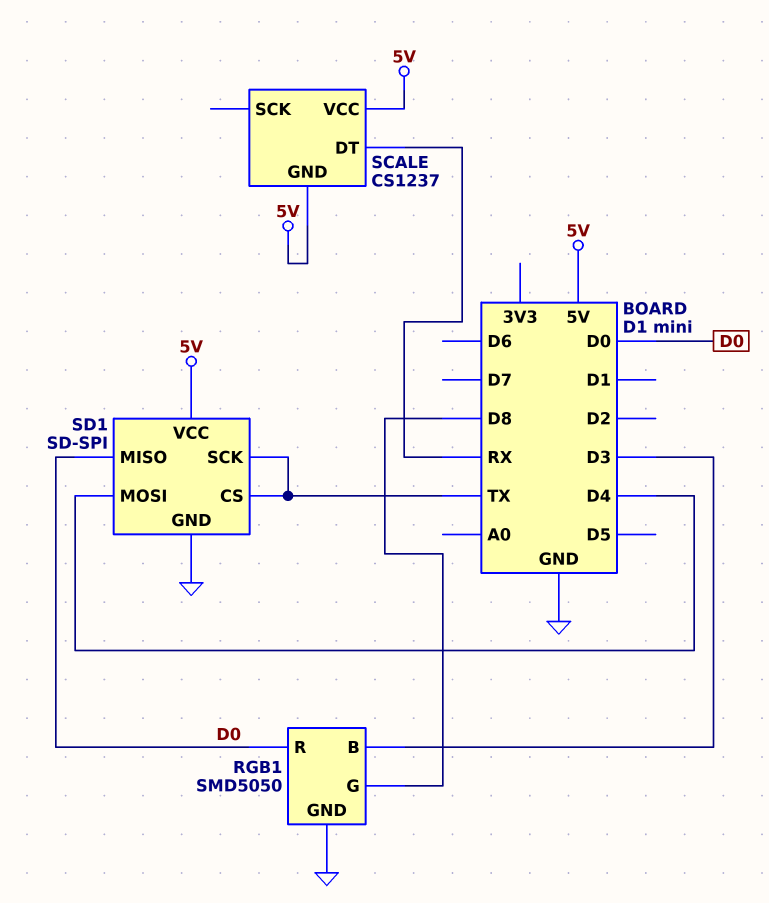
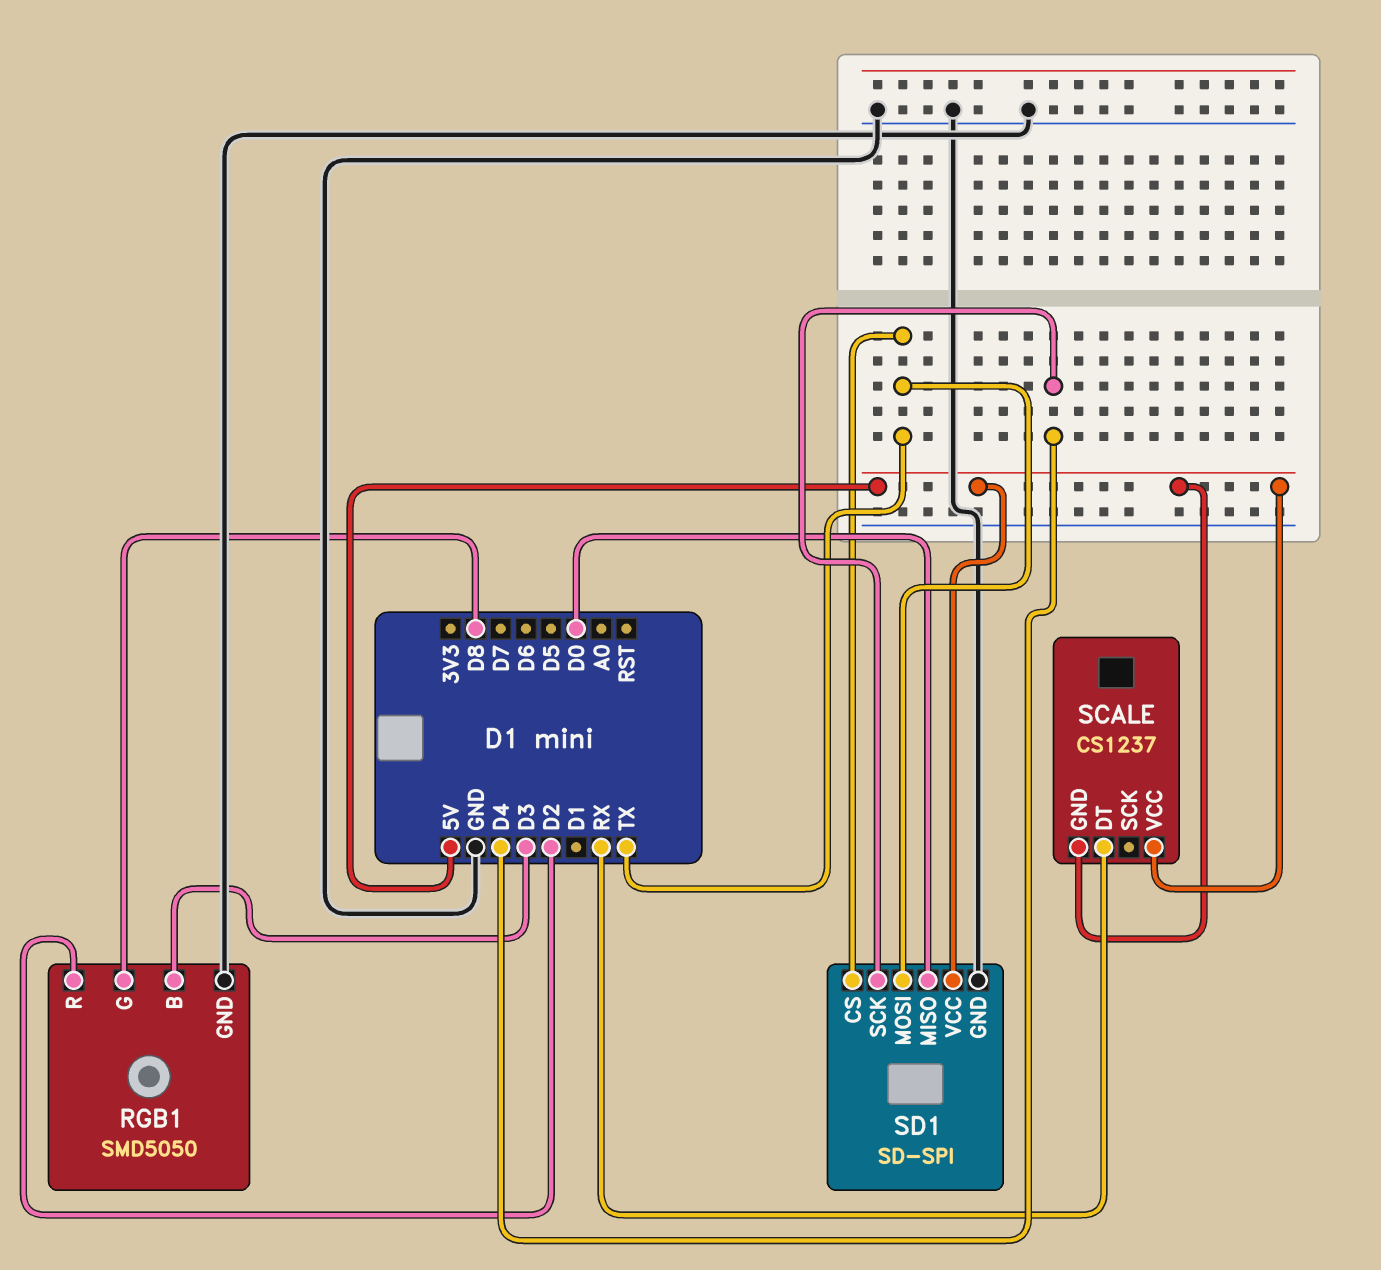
RGB1 pin R: D0 -> D2
SD1 pin MOSI: D4 -> TX
SD1 pin SCK: TX -> D4

